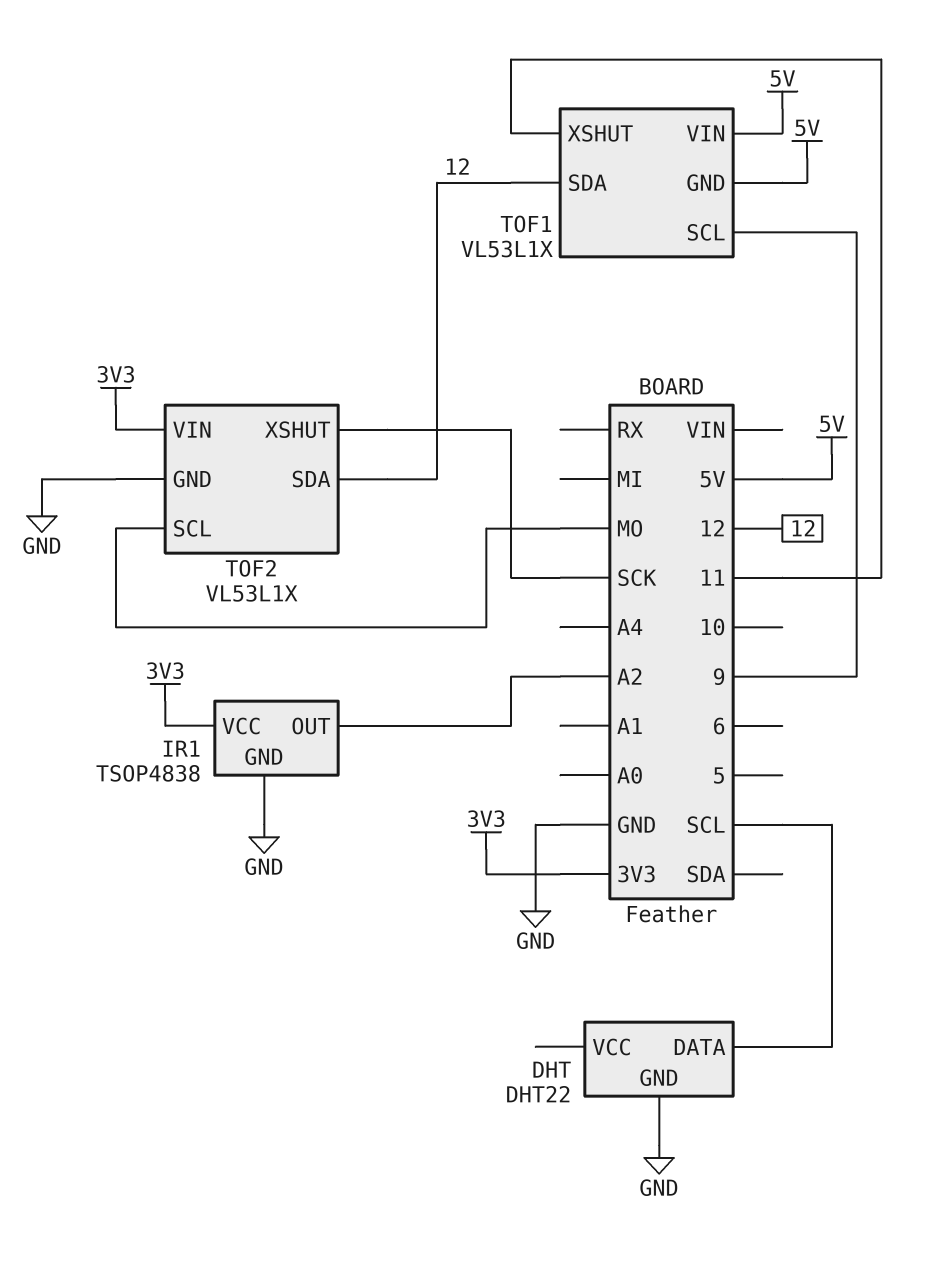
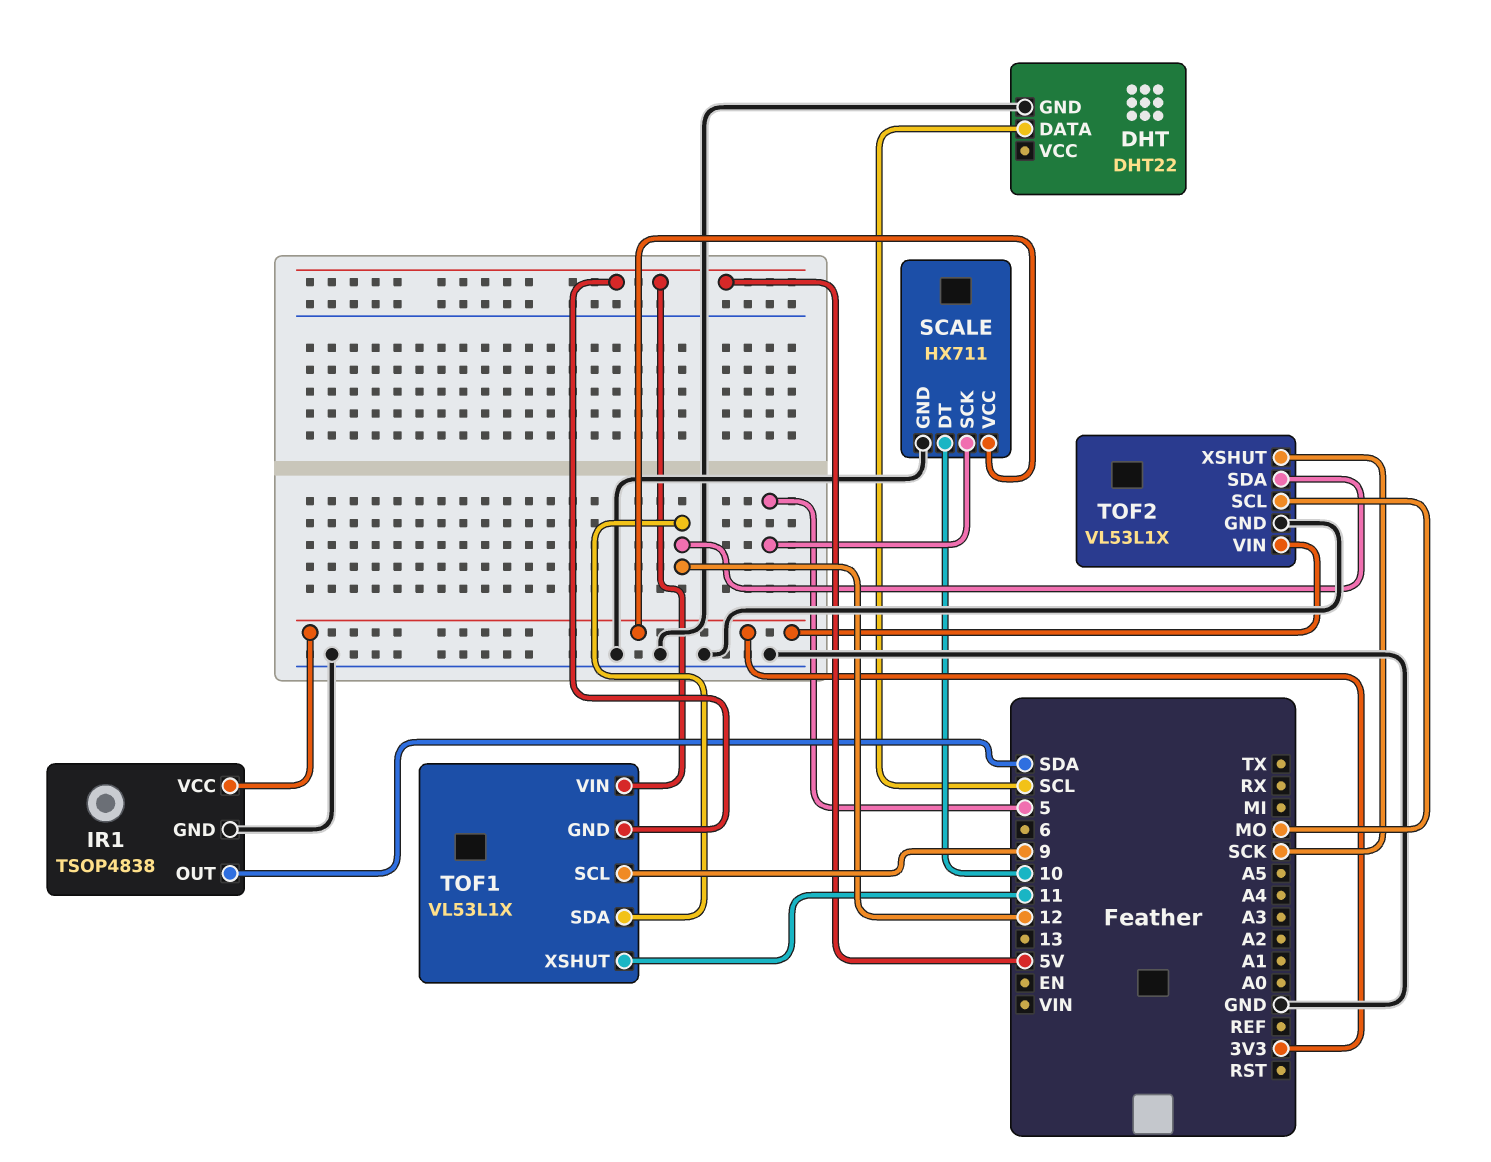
IR1 pin OUT: A2 -> SDA
SCALE: none -> HX711
SCALE pin DT: none -> 10
SCALE pin GND: none -> GND
SCALE pin SCK: none -> 5
SCALE pin VCC: none -> 3V3

